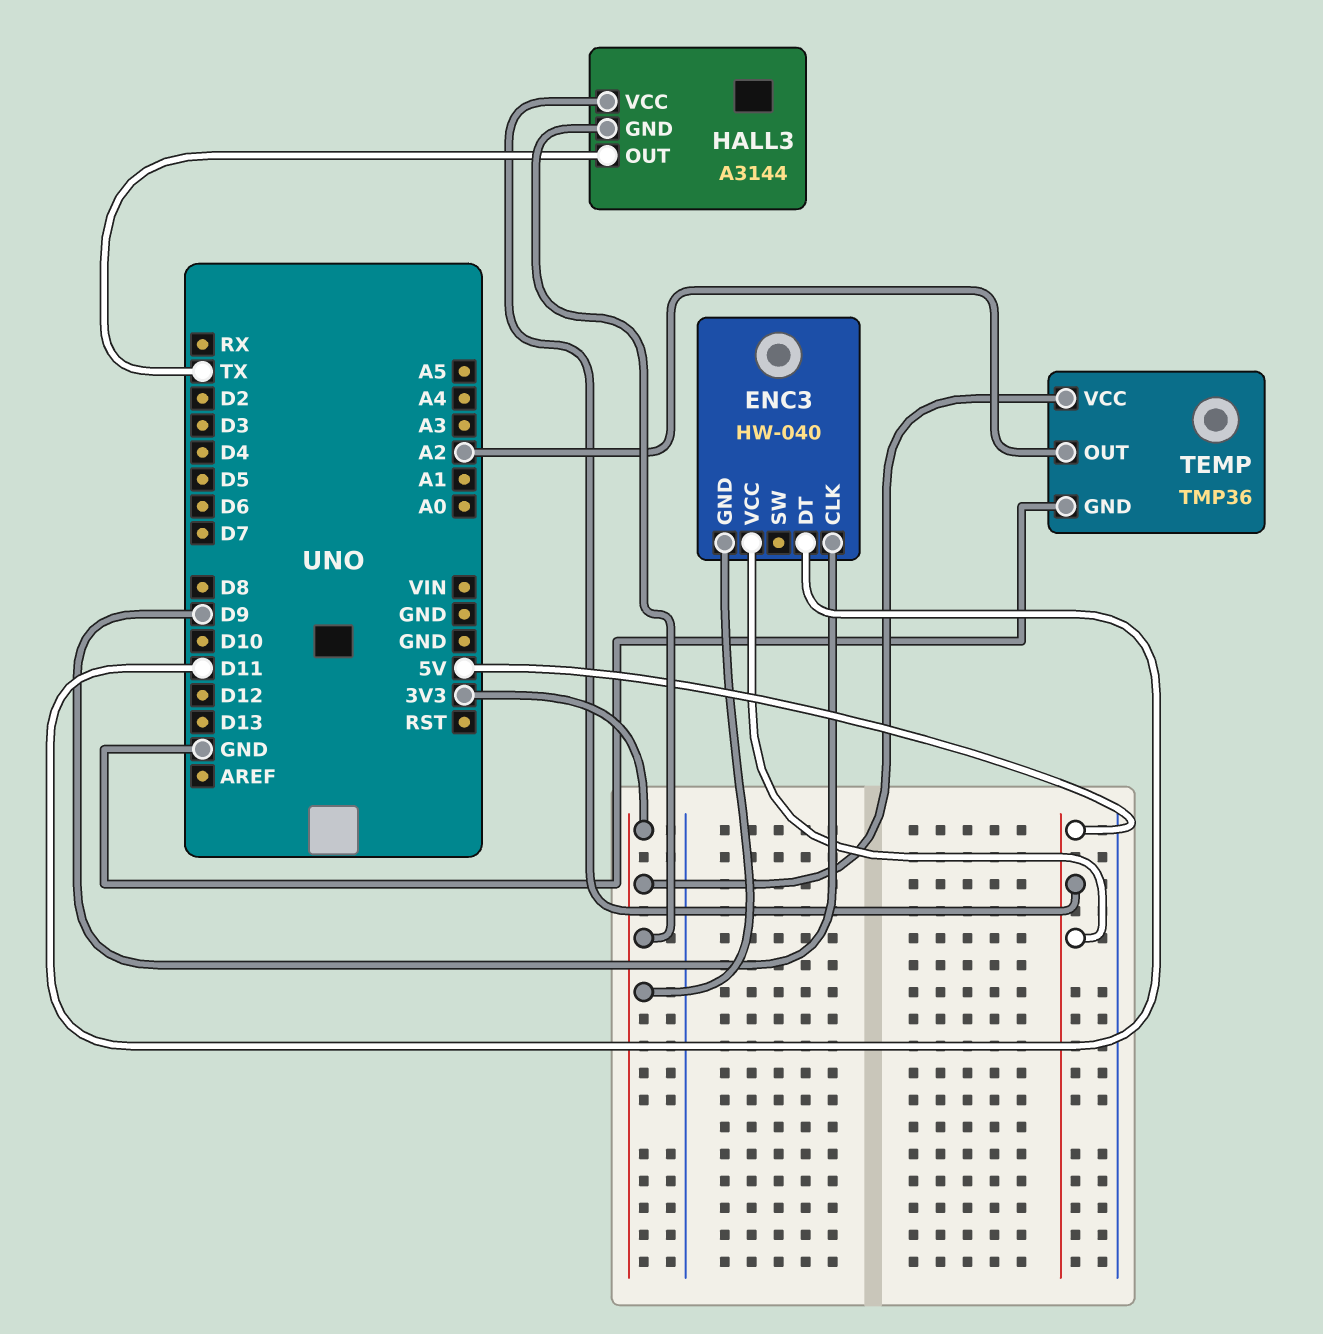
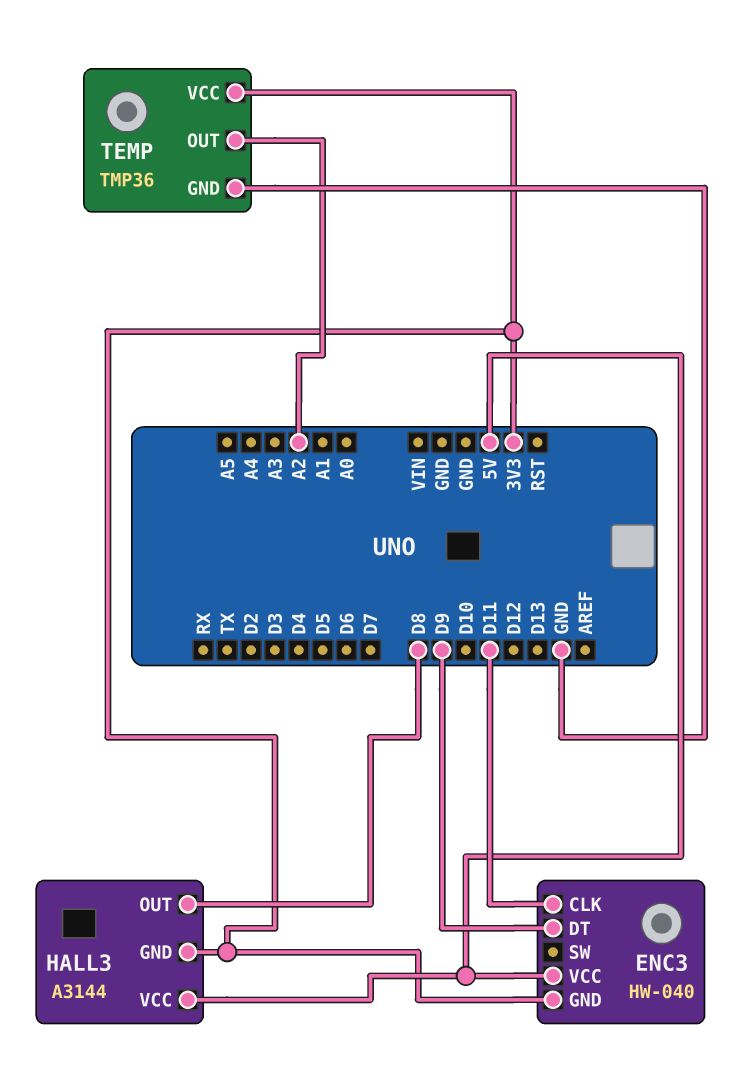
ENC3 pin CLK: D9 -> D11
ENC3 pin DT: D11 -> D9
HALL3 pin OUT: TX -> D8

